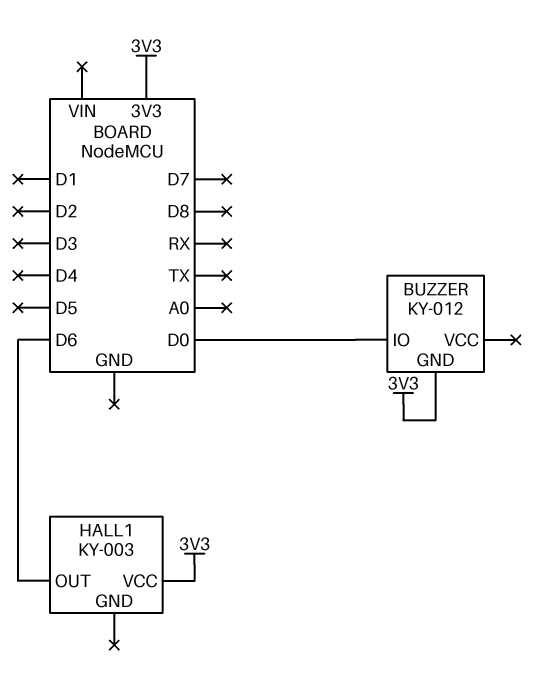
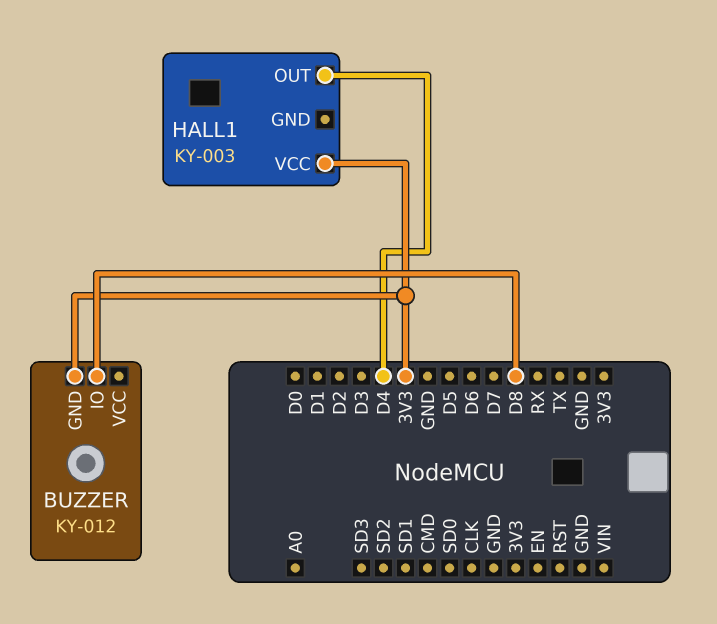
BUZZER pin IO: D0 -> D8
HALL1 pin OUT: D6 -> D4

